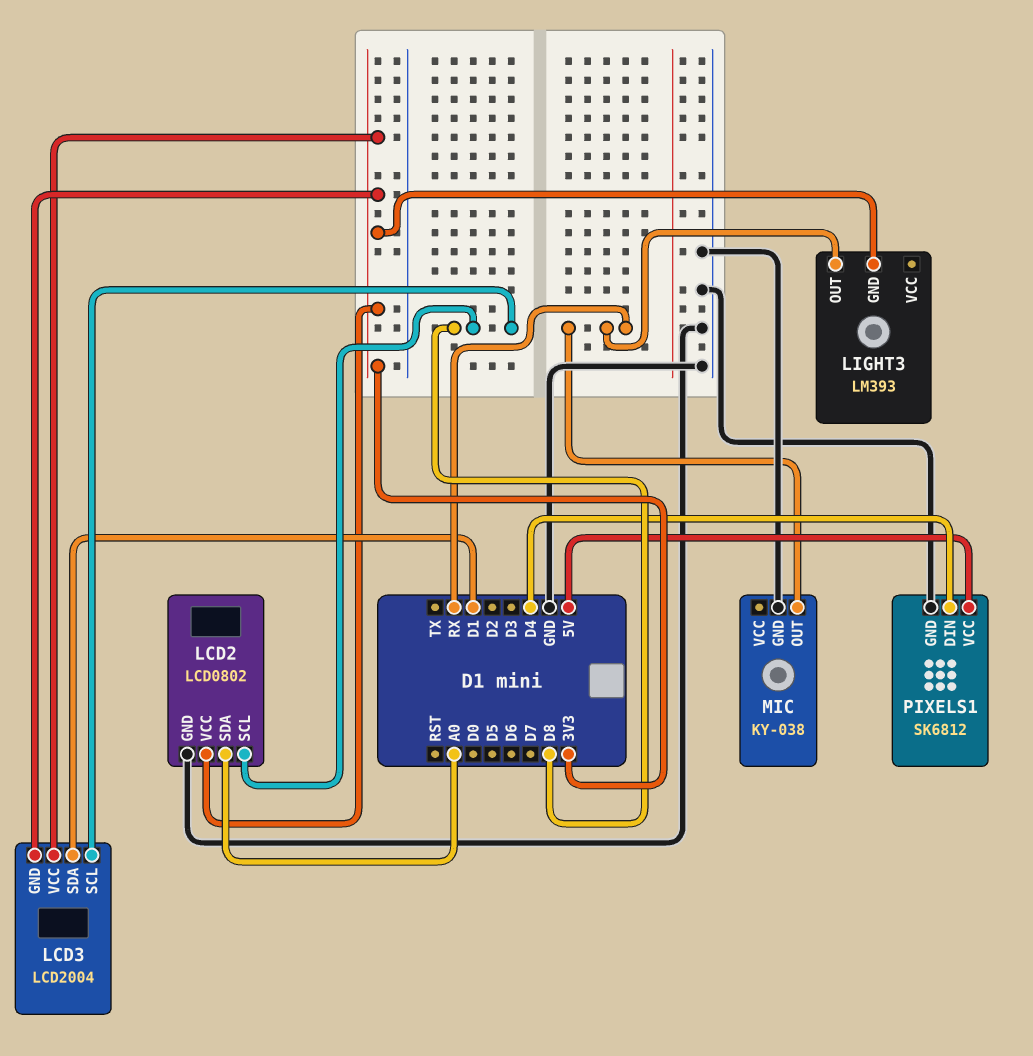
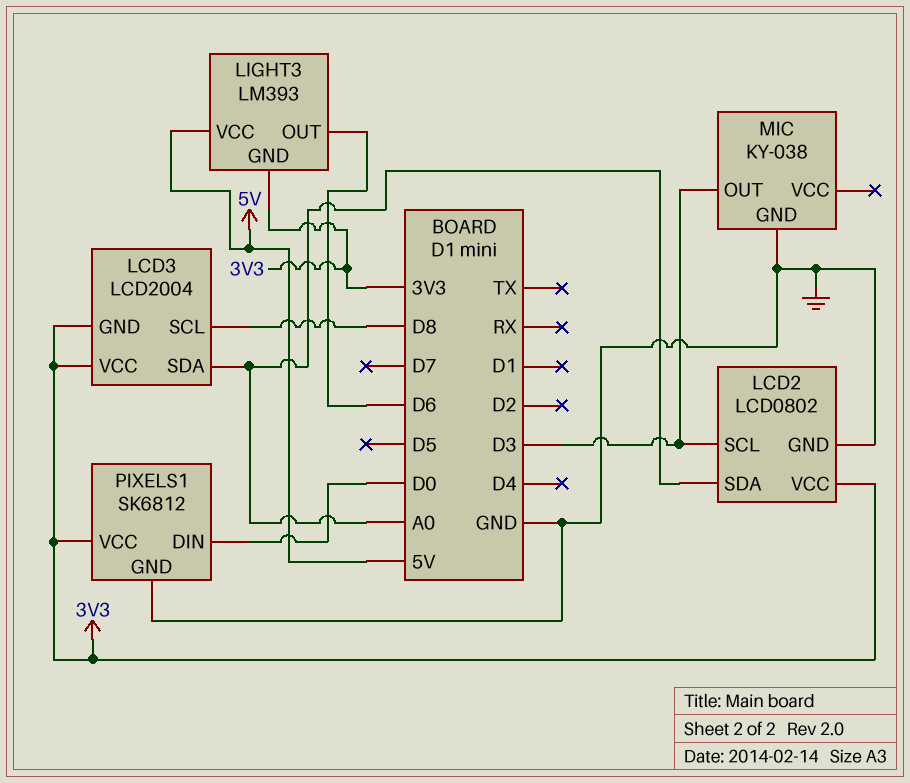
LCD2 pin SCL: D8 -> D3
LCD3 pin SDA: D1 -> A0
LIGHT3 pin OUT: RX -> D6
LIGHT3 pin VCC: none -> 5V
MIC pin OUT: RX -> D3
PIXELS1 pin DIN: D4 -> D0
PIXELS1 pin VCC: 5V -> 3V3

